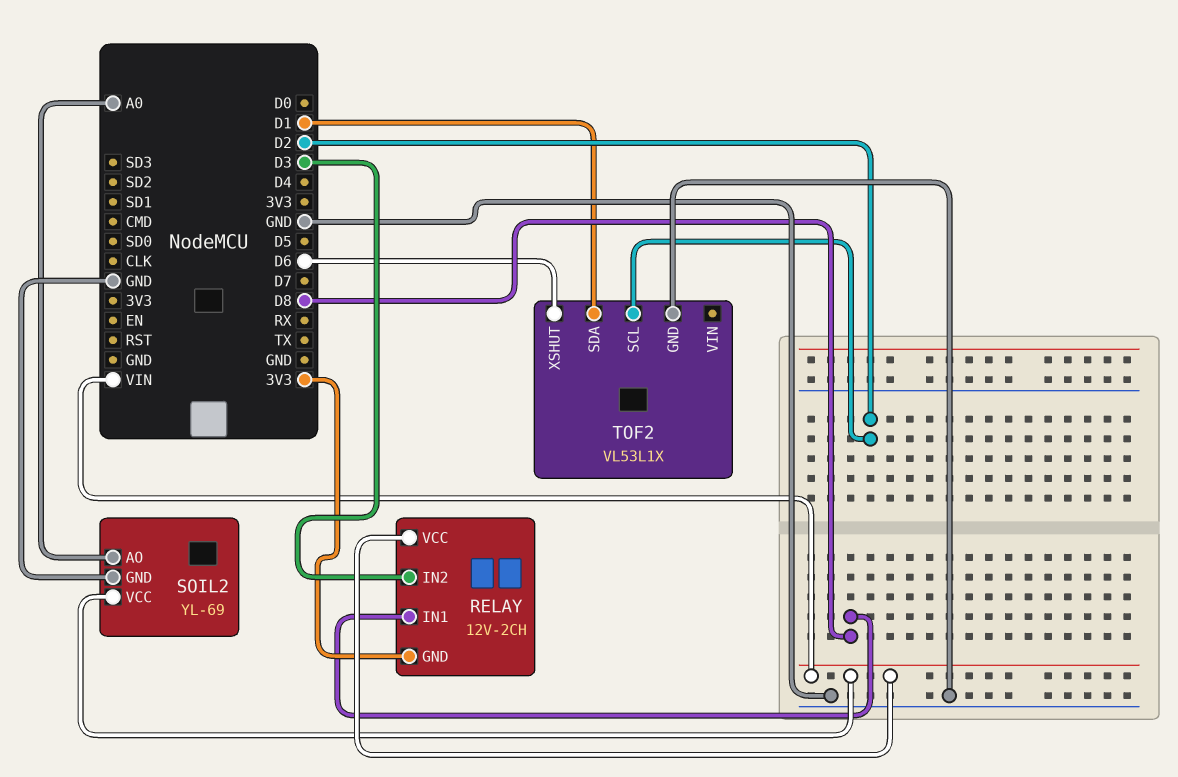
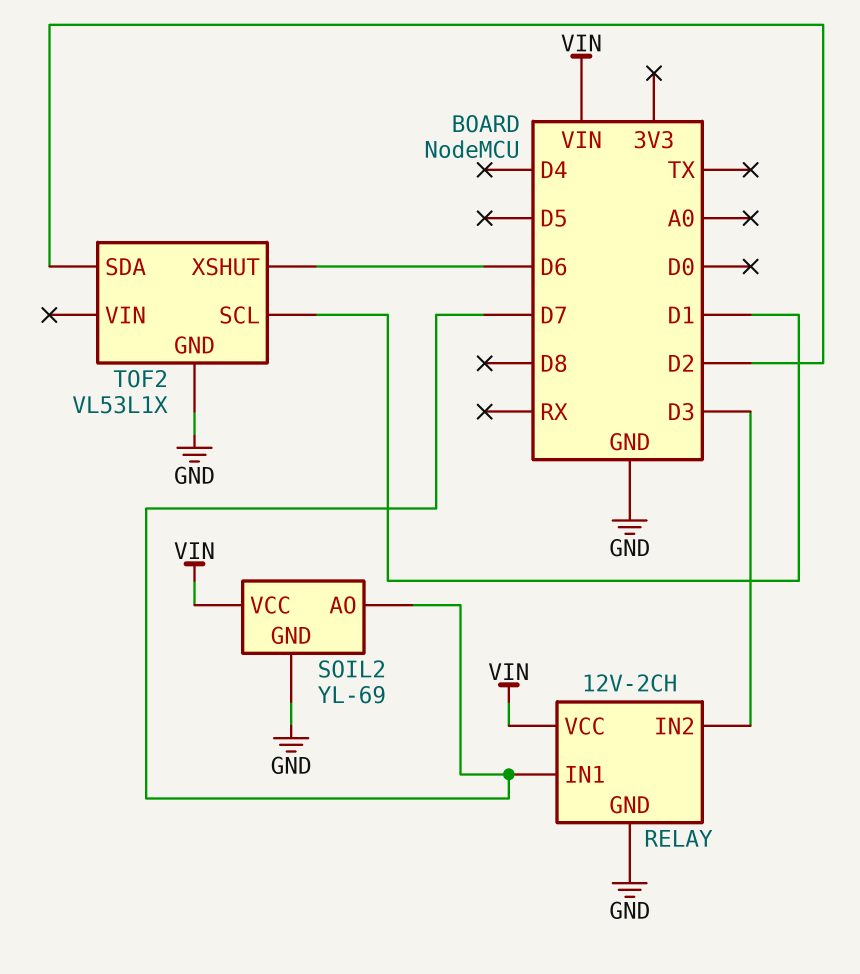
RELAY pin GND: 3V3 -> GND
RELAY pin IN1: D8 -> D7
SOIL2 pin AO: A0 -> D7
TOF2 pin SCL: D2 -> D1
TOF2 pin SDA: D1 -> D2

